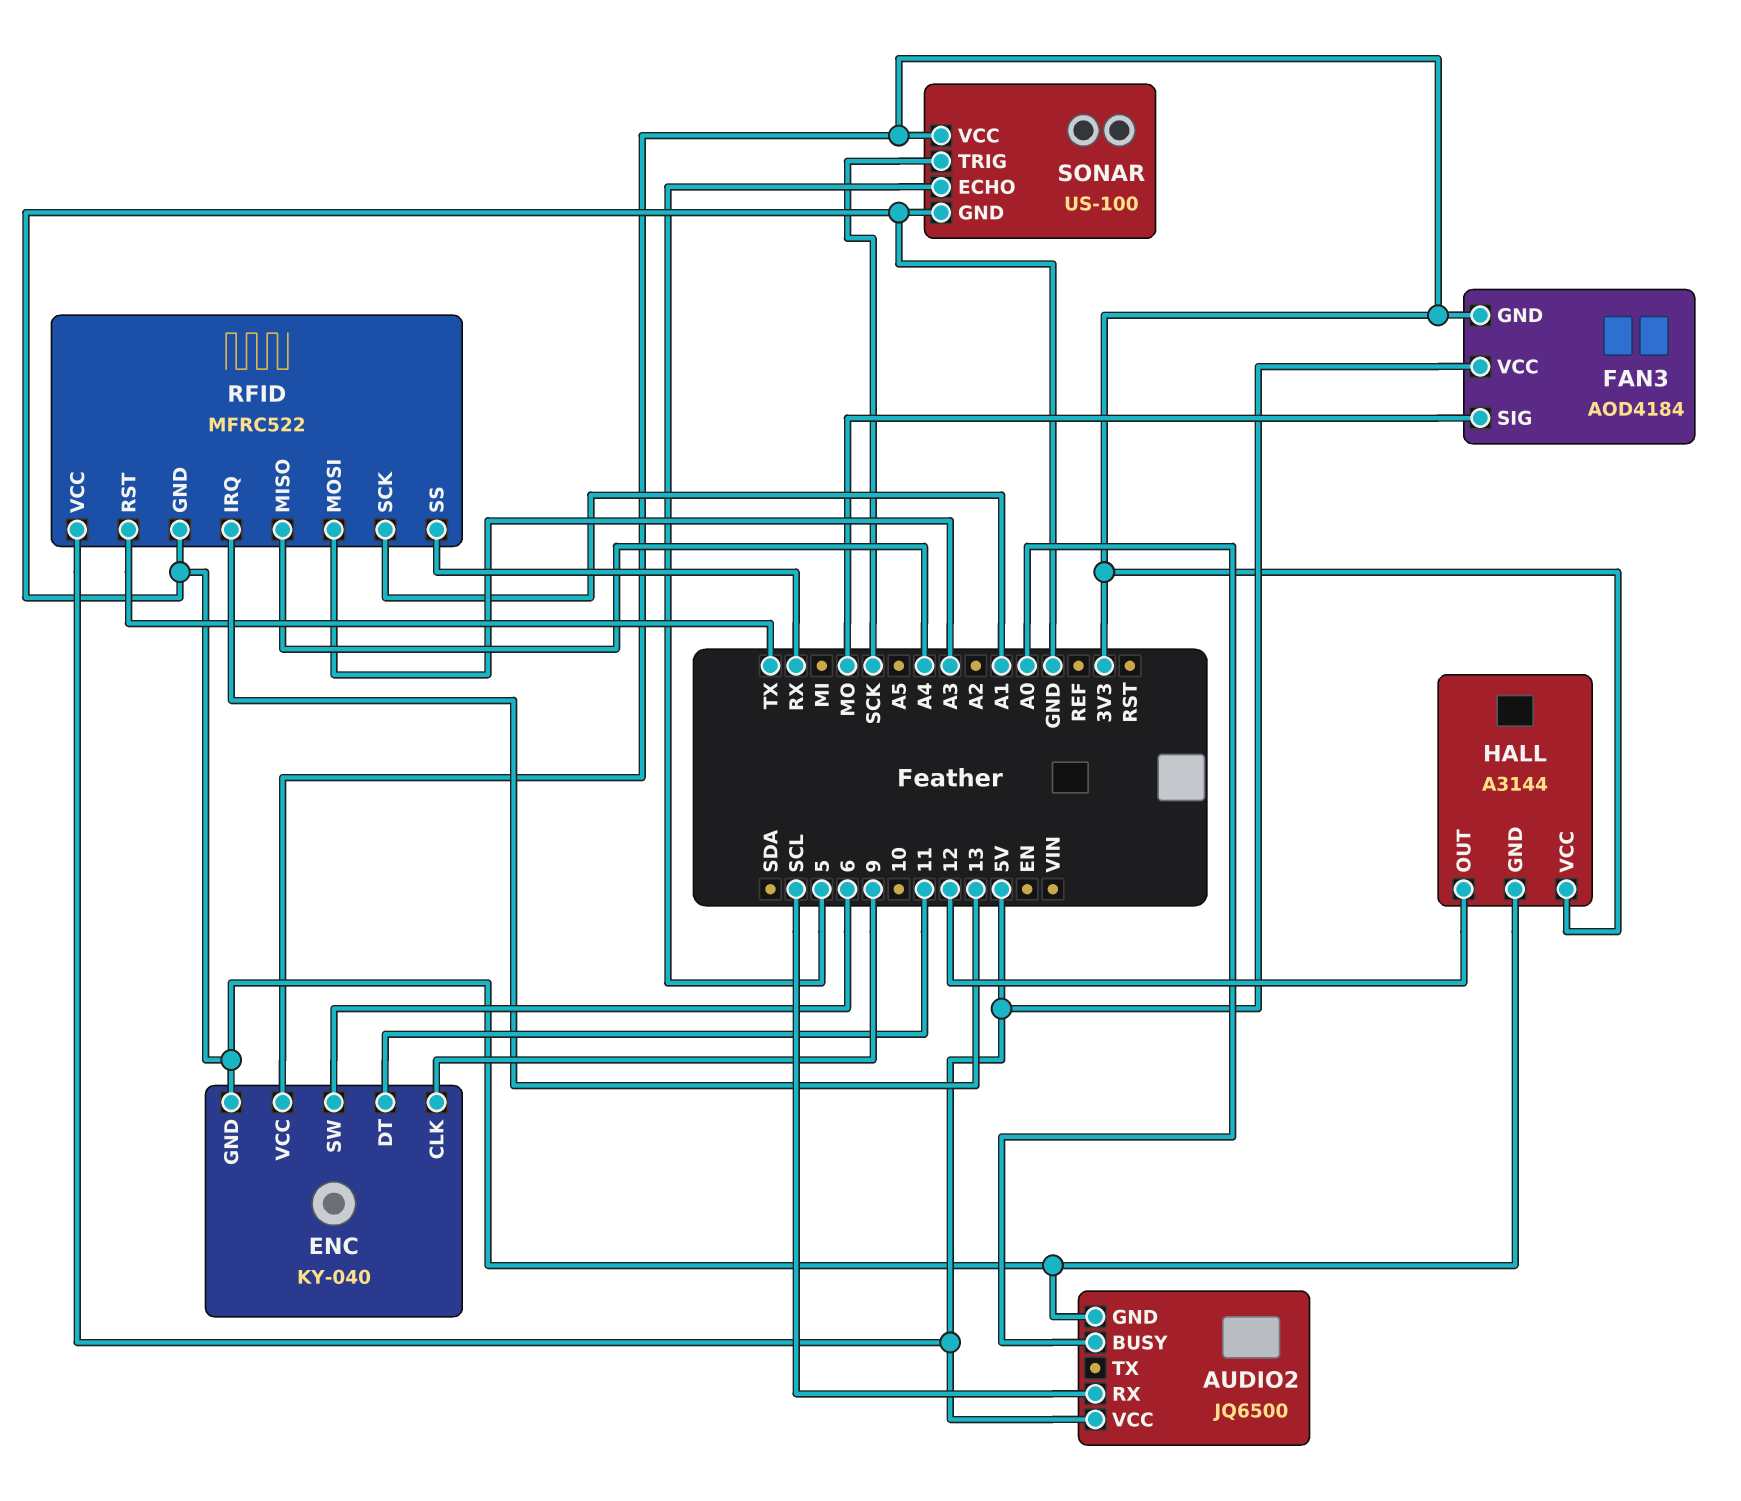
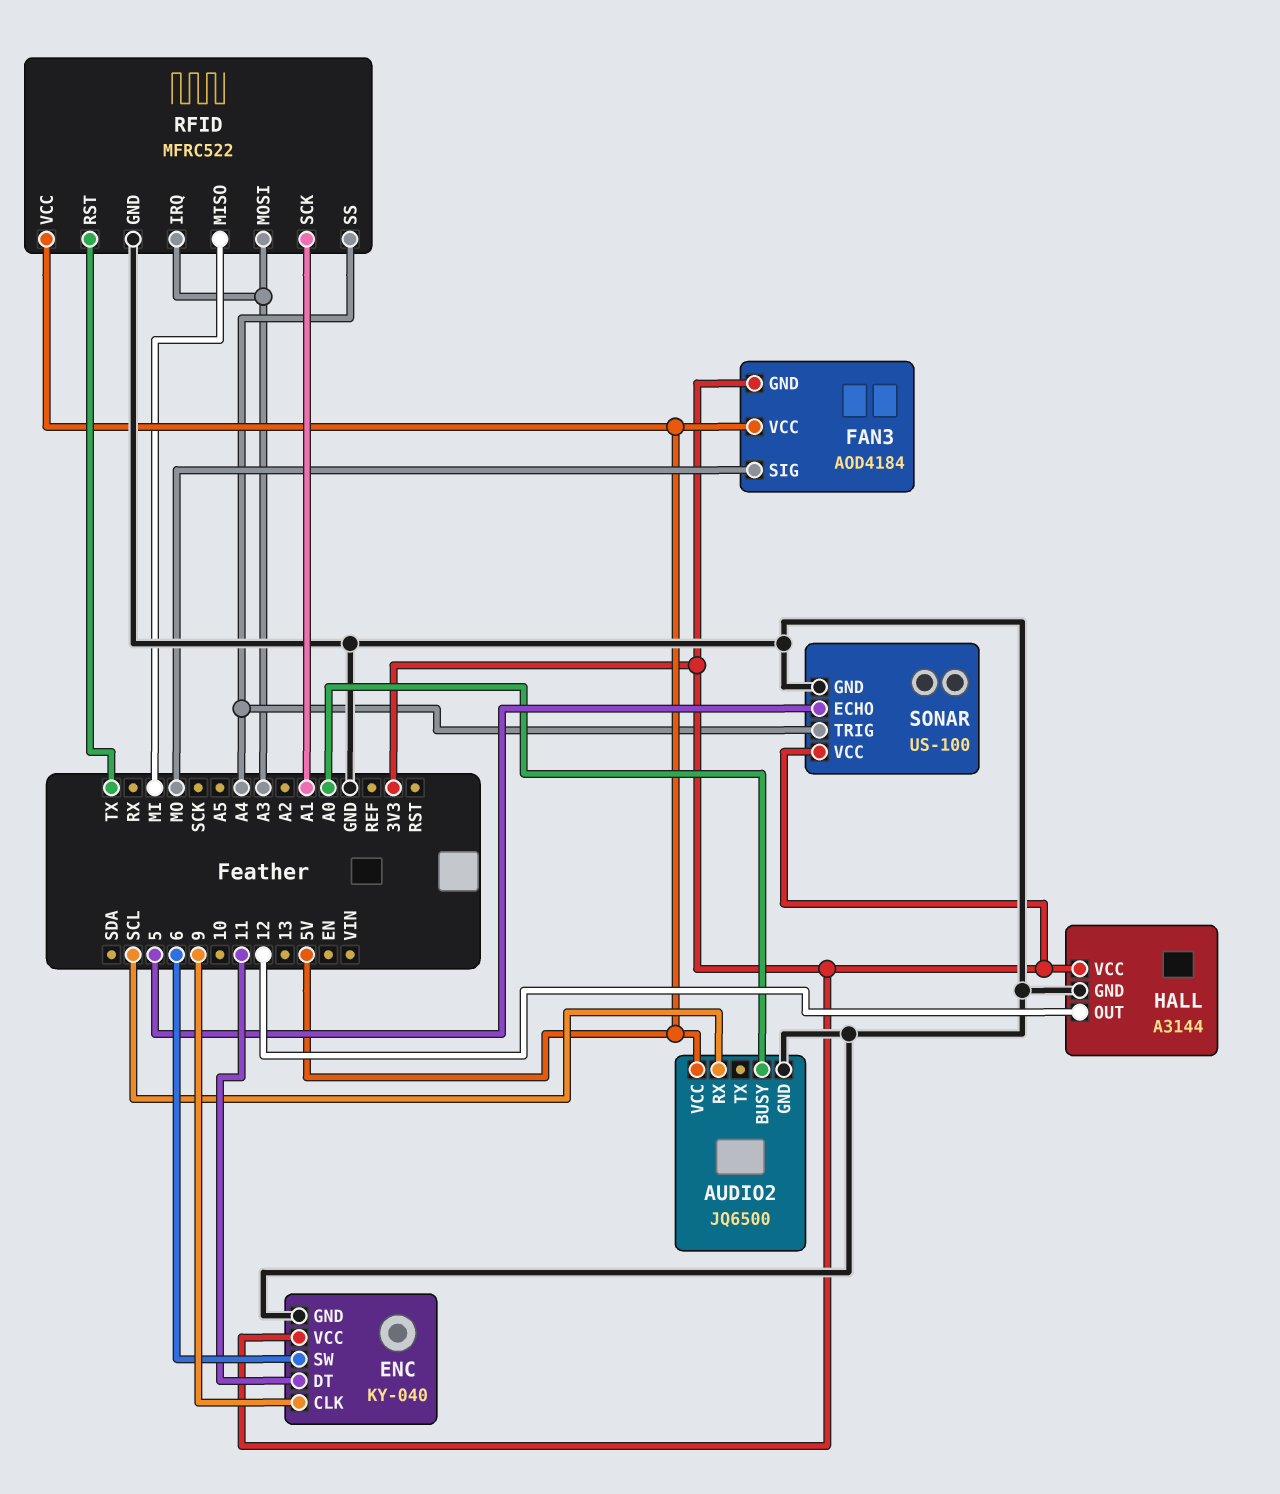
RFID pin IRQ: 13 -> A3
RFID pin MISO: A4 -> MI
RFID pin SS: RX -> A4
SONAR pin TRIG: SCK -> A4

